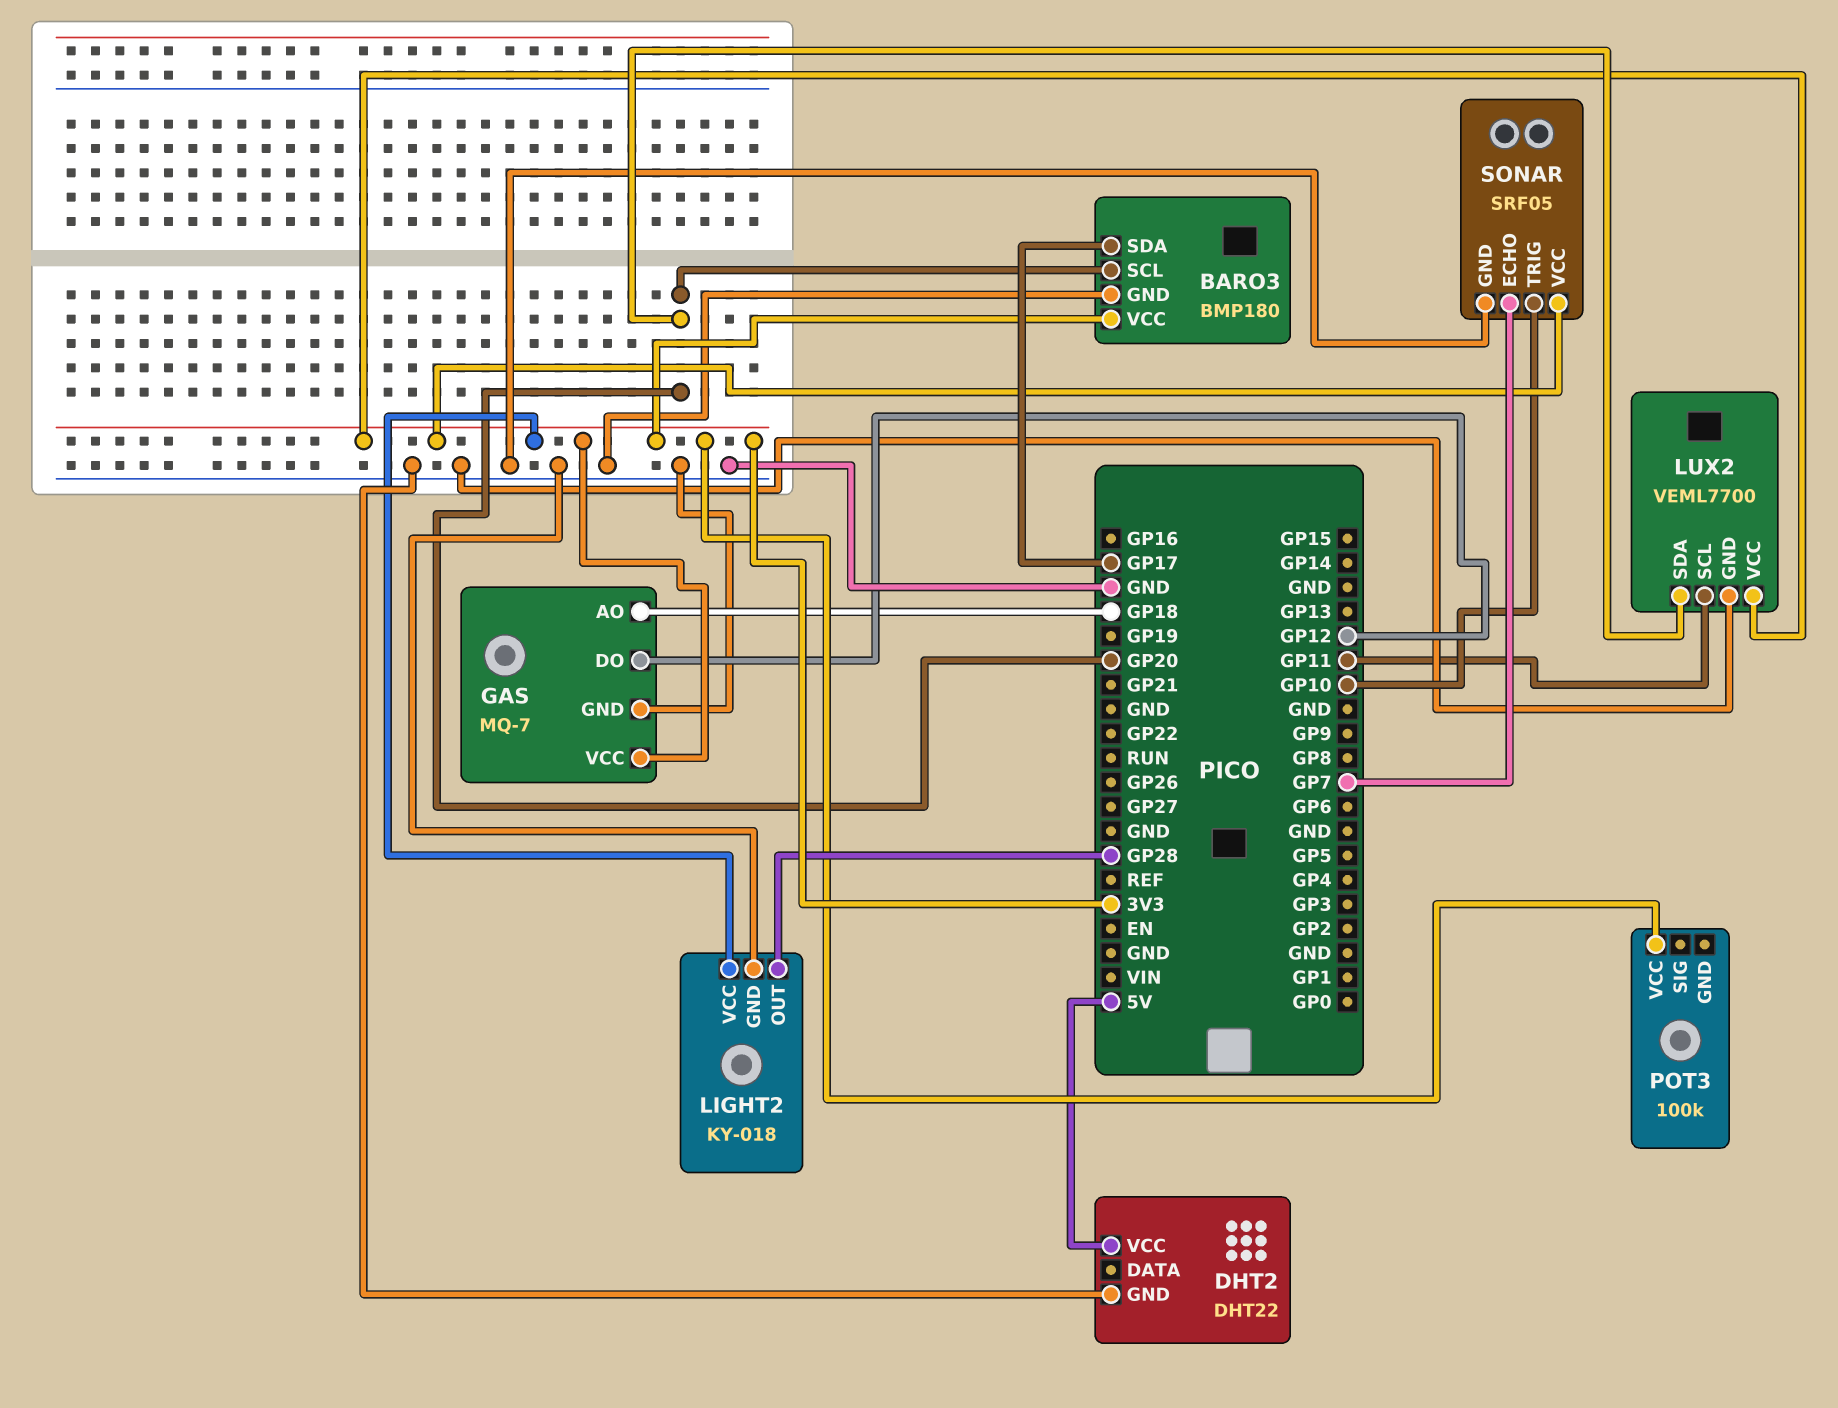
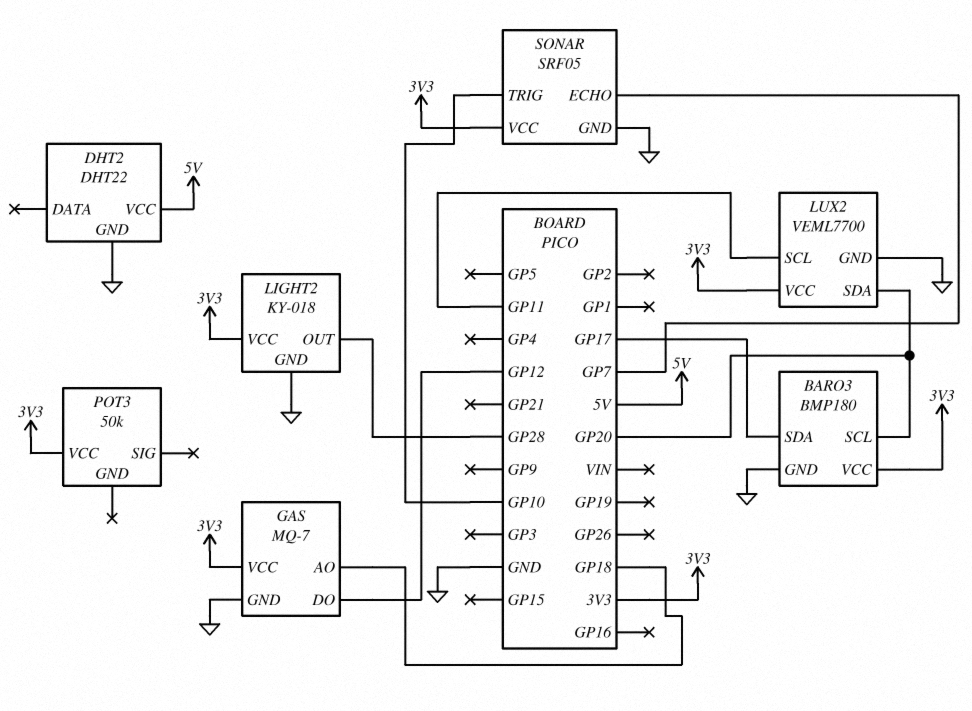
POT3: 100k -> 50k

